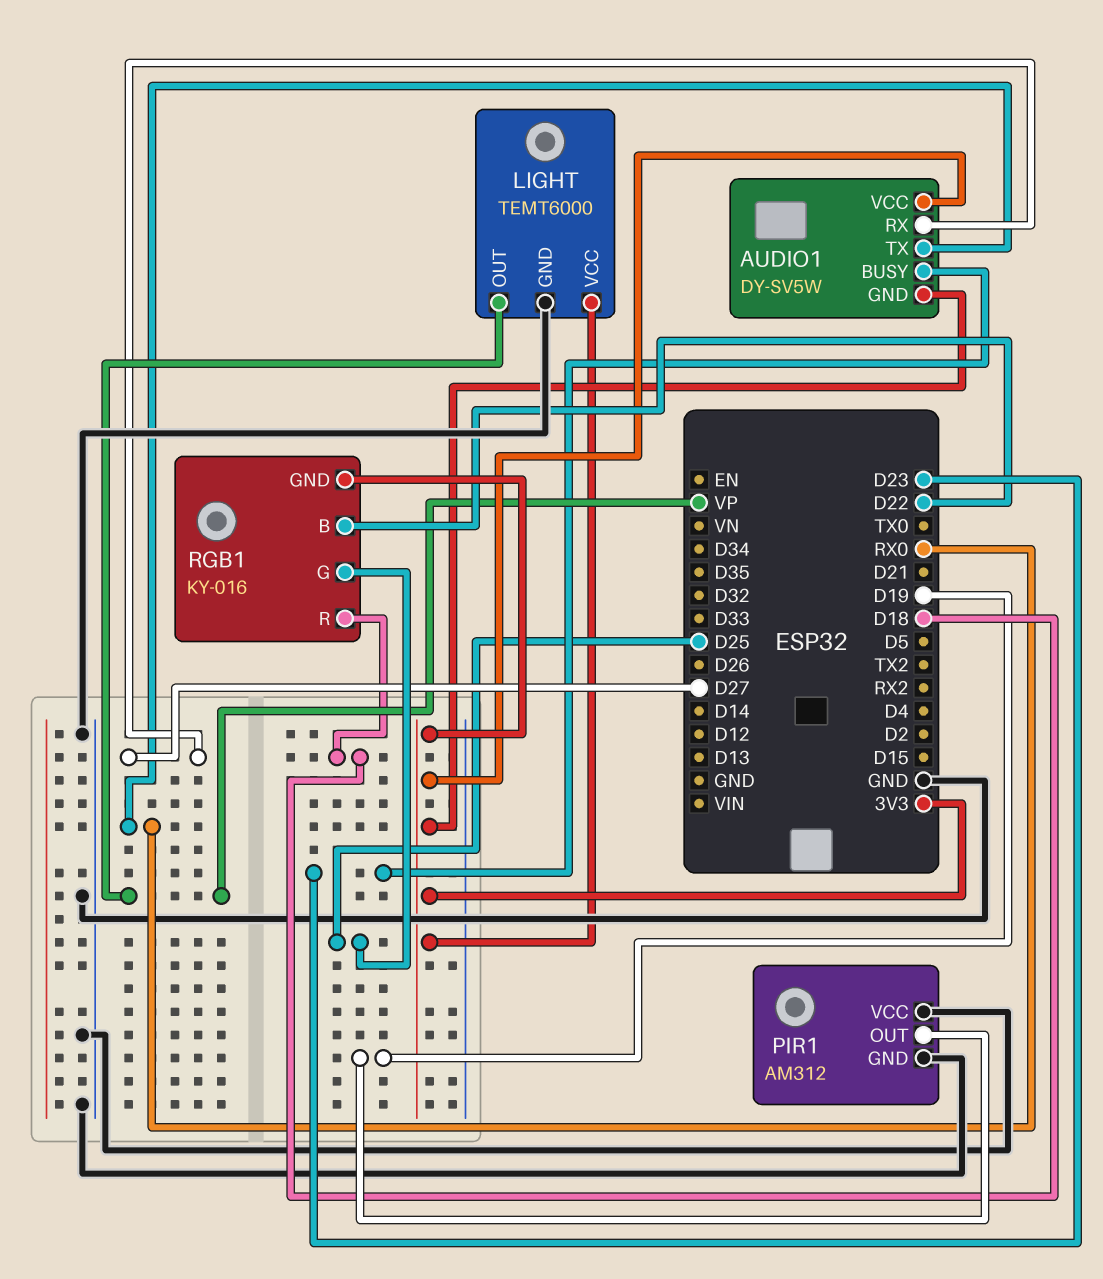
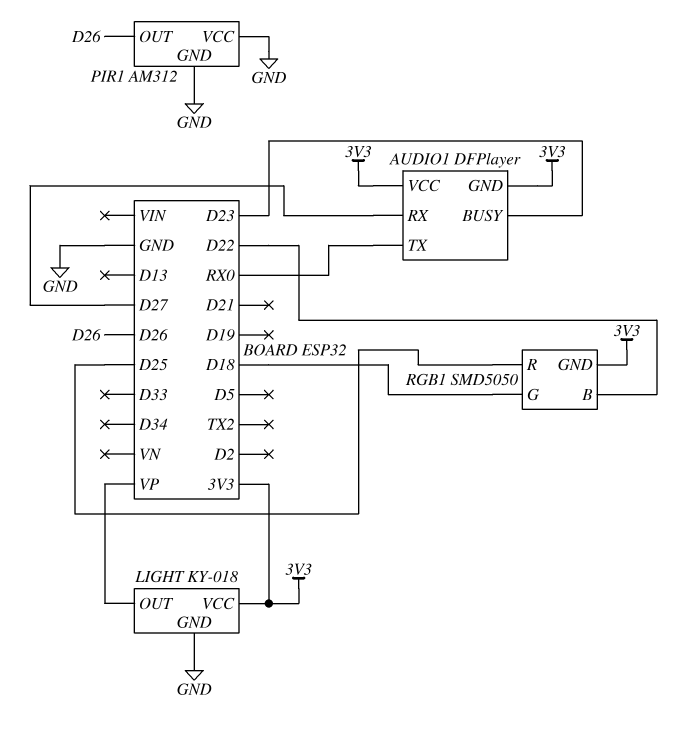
AUDIO1: DY-SV5W -> DFPlayer
LIGHT: TEMT6000 -> KY-018
PIR1 pin OUT: D19 -> D26
RGB1: KY-016 -> SMD5050
RGB1 pin G: D25 -> D18
RGB1 pin R: D18 -> D25

